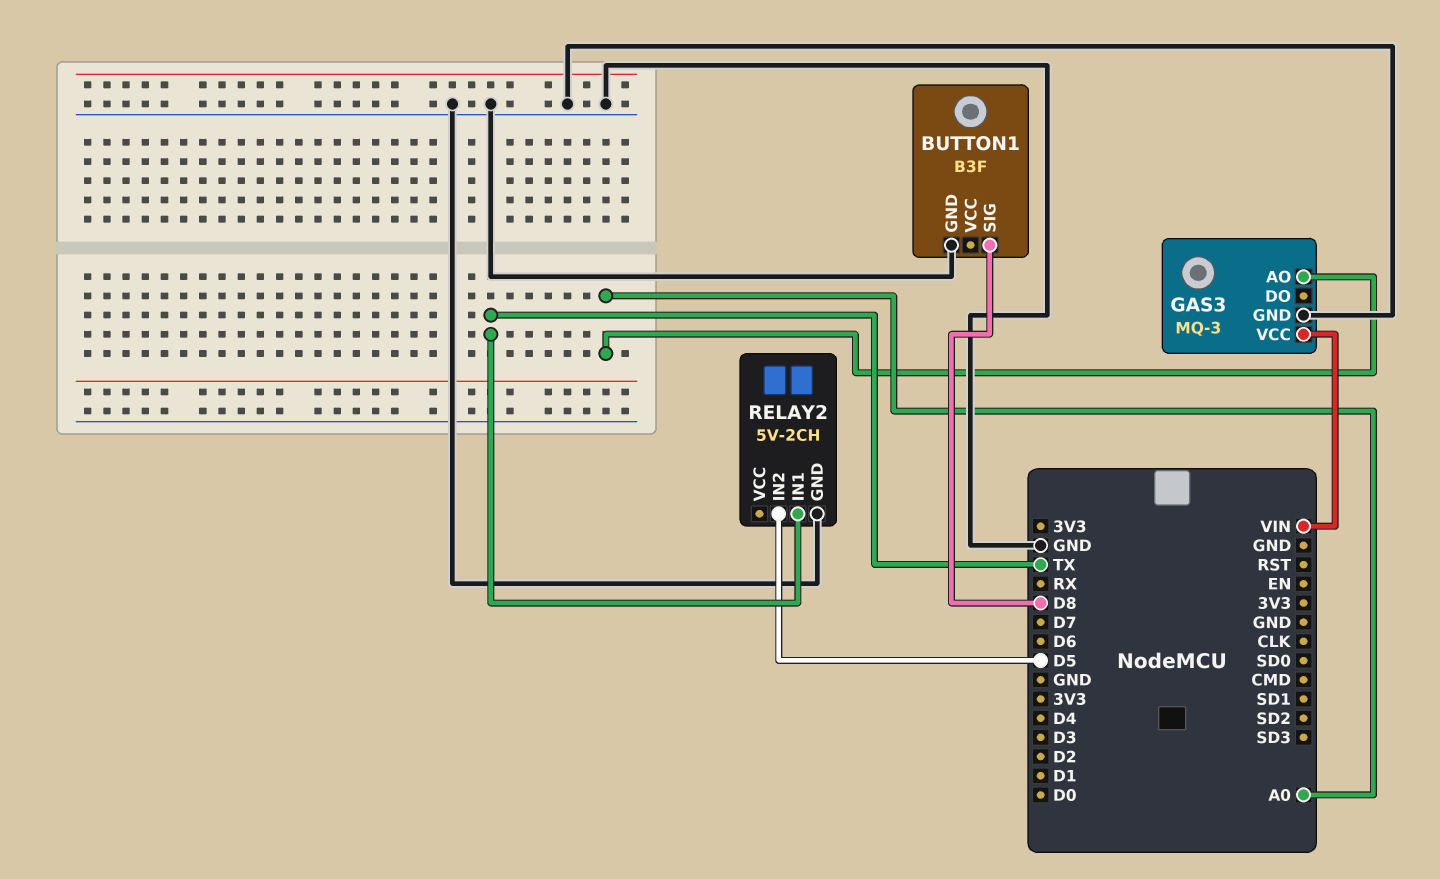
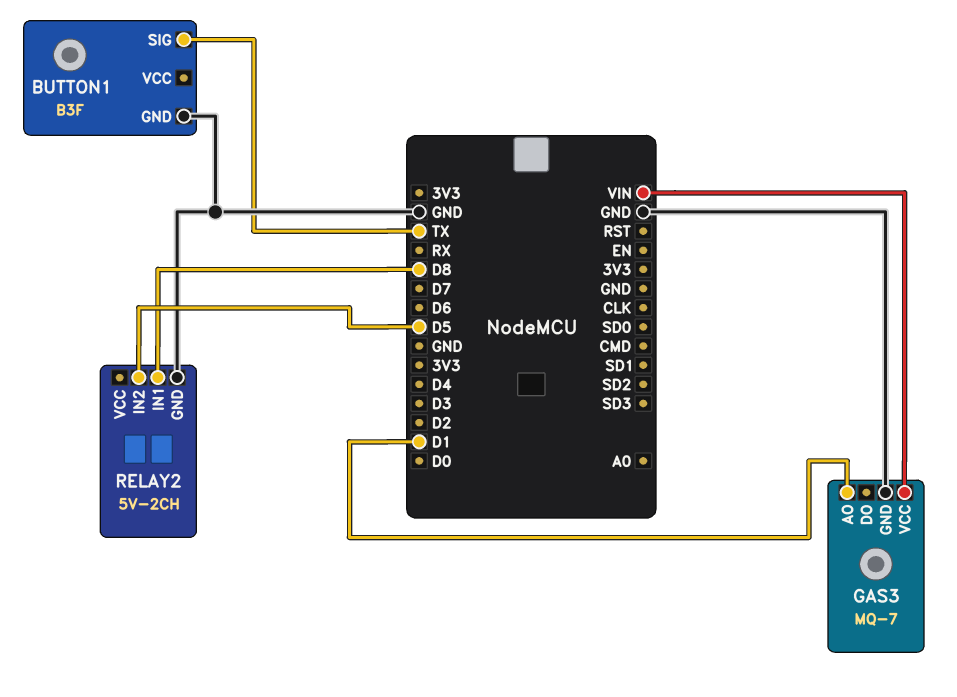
BUTTON1 pin SIG: D8 -> TX
GAS3: MQ-3 -> MQ-7
GAS3 pin AO: A0 -> D1
RELAY2 pin IN1: TX -> D8

